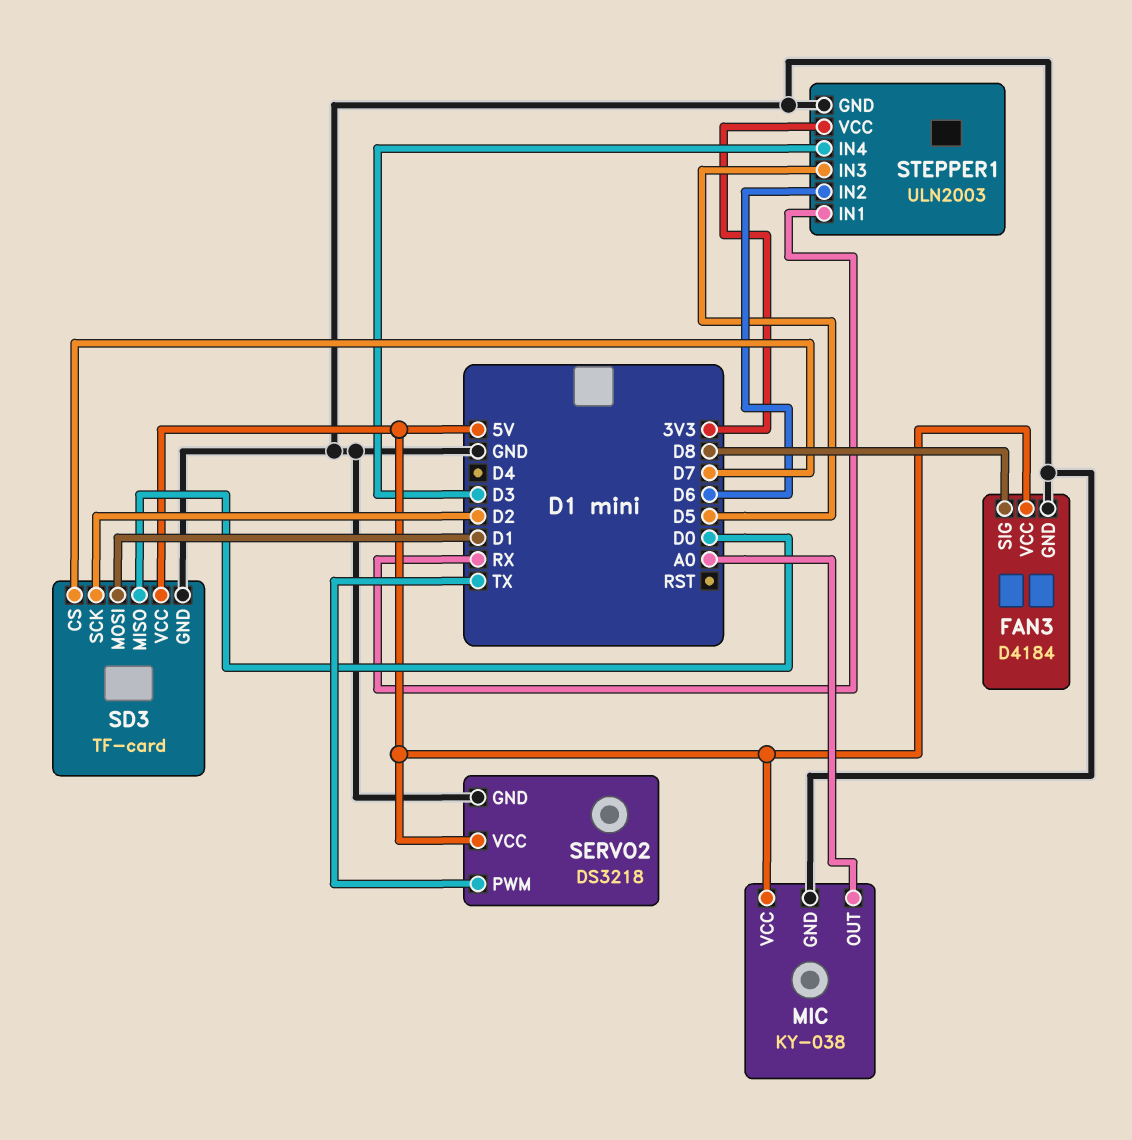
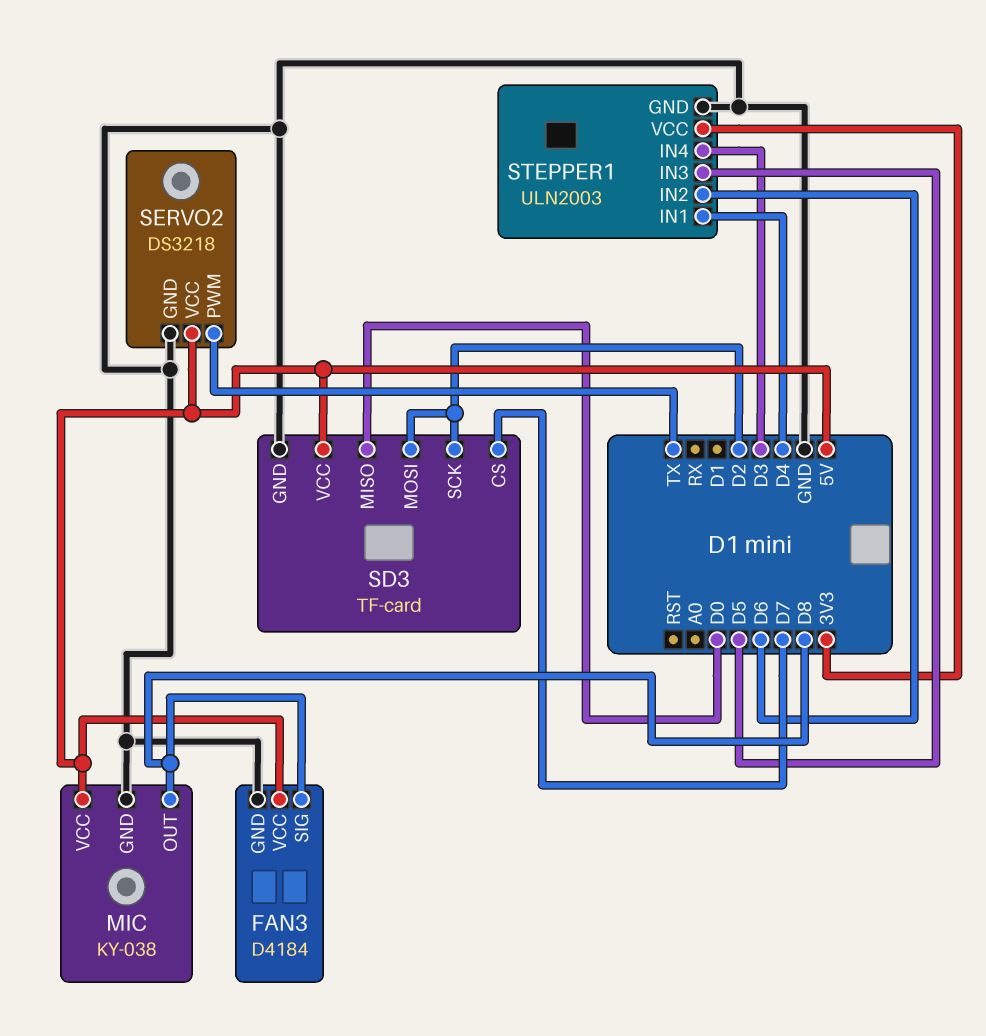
MIC pin OUT: A0 -> D8
SD3 pin MOSI: D1 -> D2
STEPPER1 pin IN1: RX -> D4

